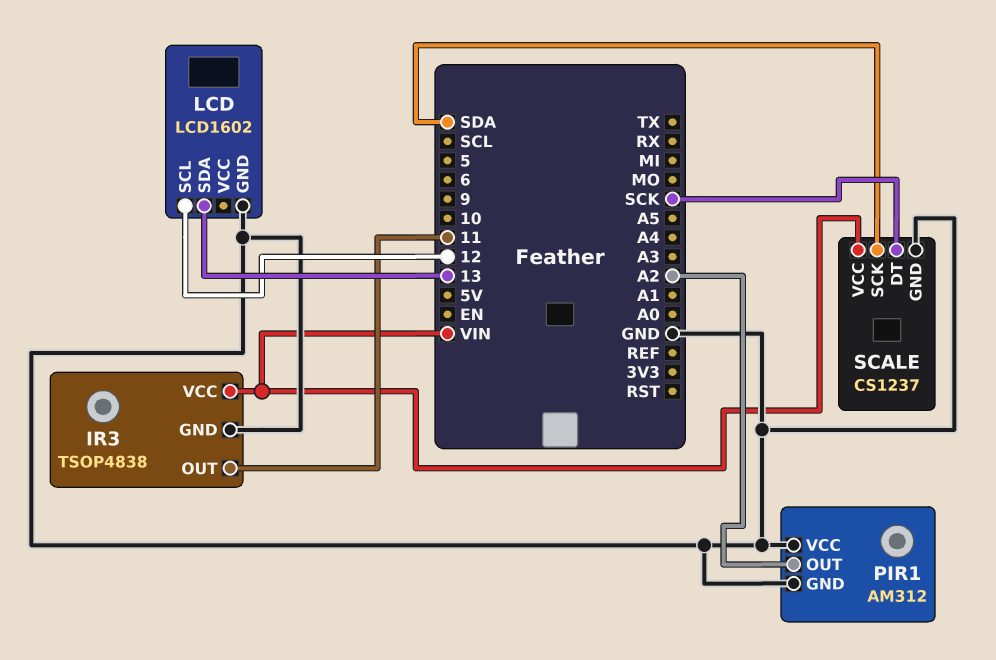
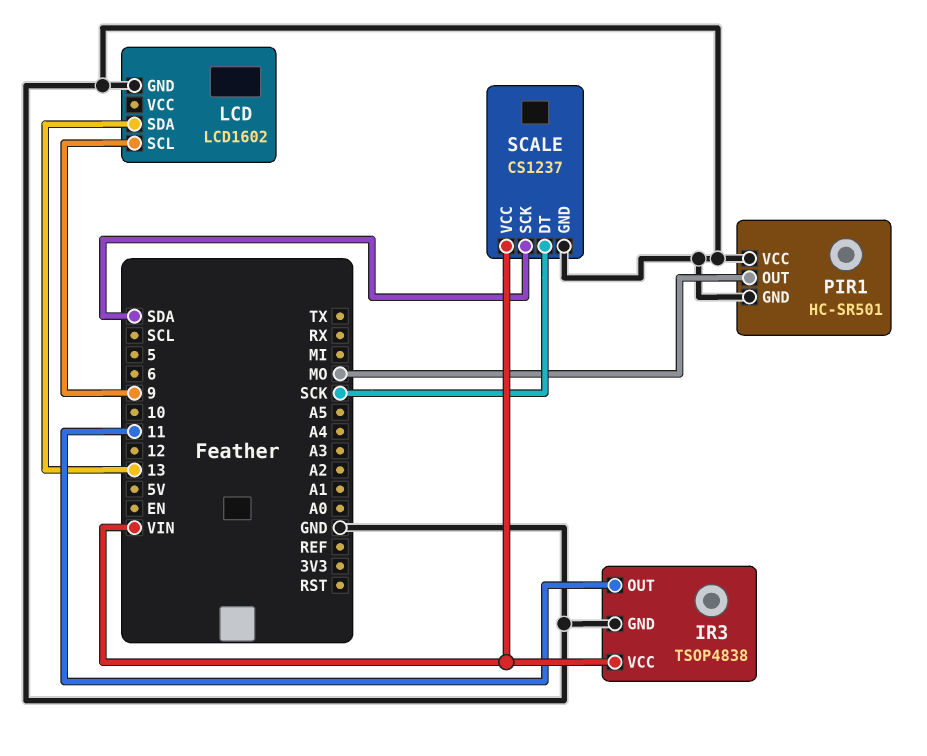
LCD pin SCL: 12 -> 9
PIR1: AM312 -> HC-SR501
PIR1 pin OUT: A2 -> MO

